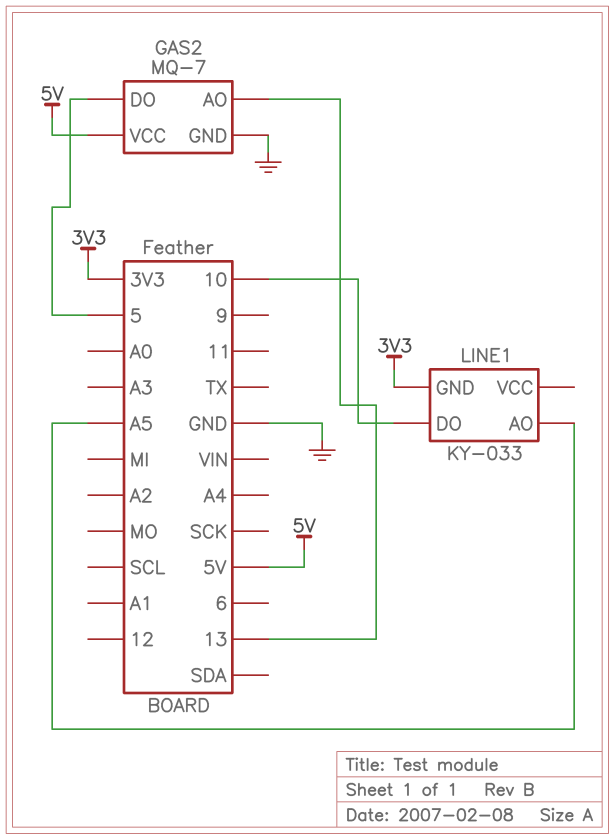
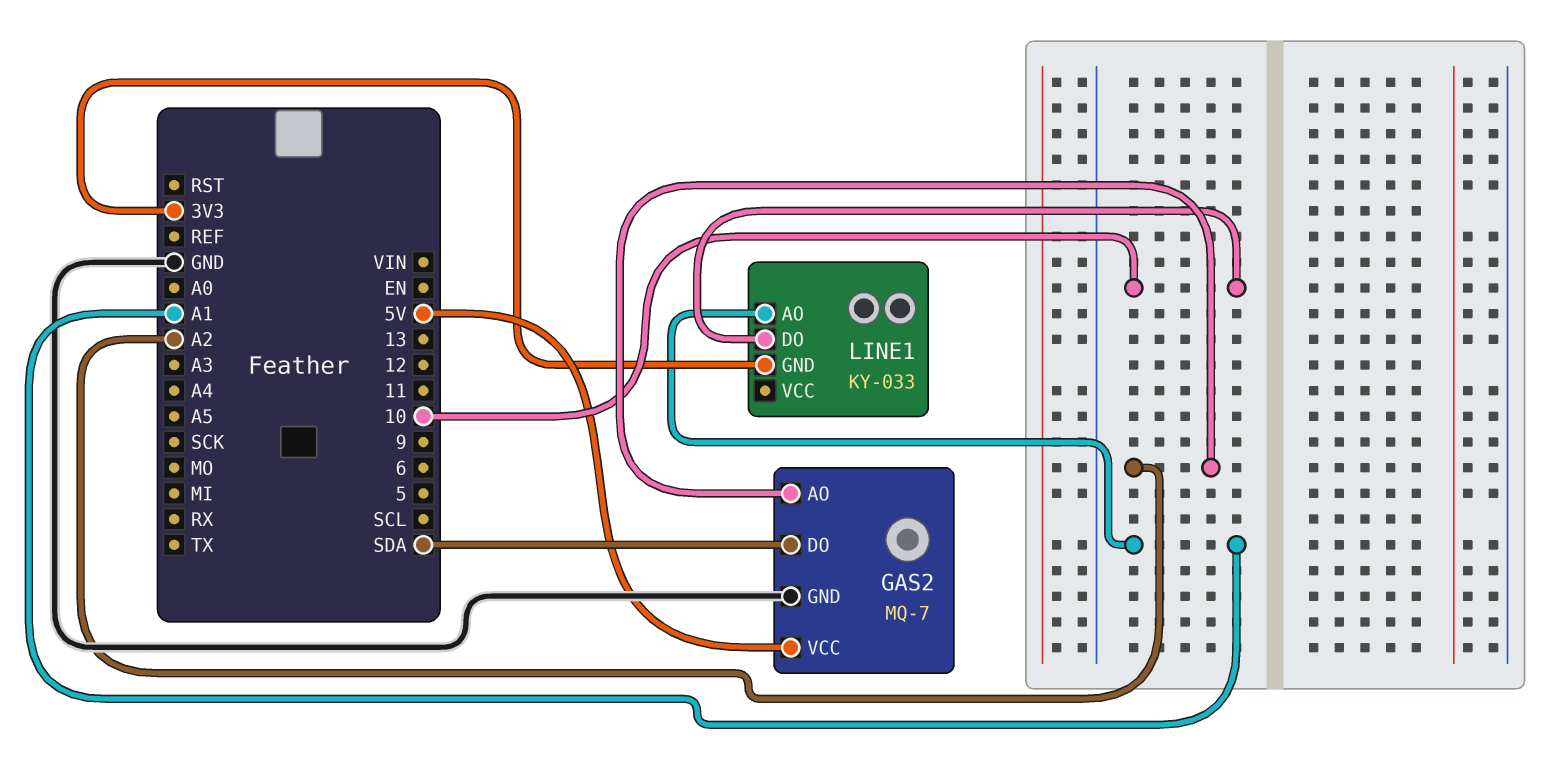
GAS2 pin AO: 13 -> A2
GAS2 pin DO: 5 -> SDA
LINE1 pin AO: A5 -> A1

